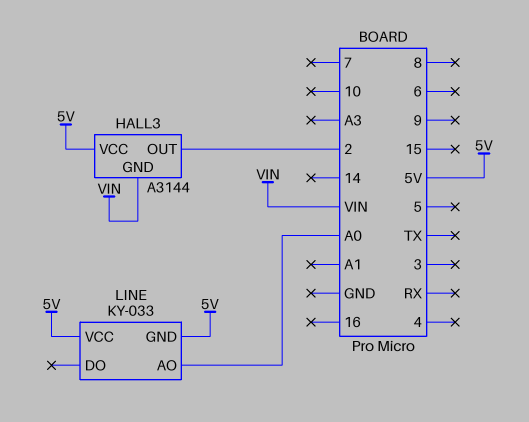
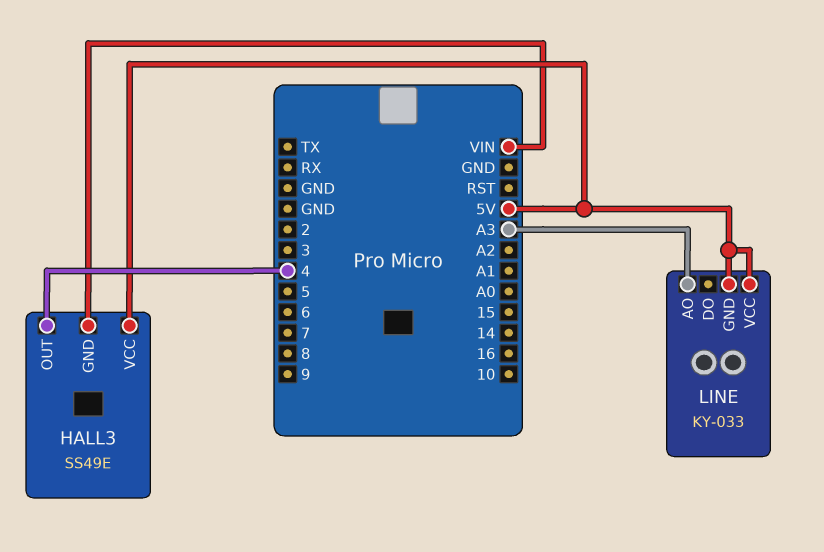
HALL3: A3144 -> SS49E
HALL3 pin OUT: 2 -> 4
LINE pin AO: A0 -> A3

